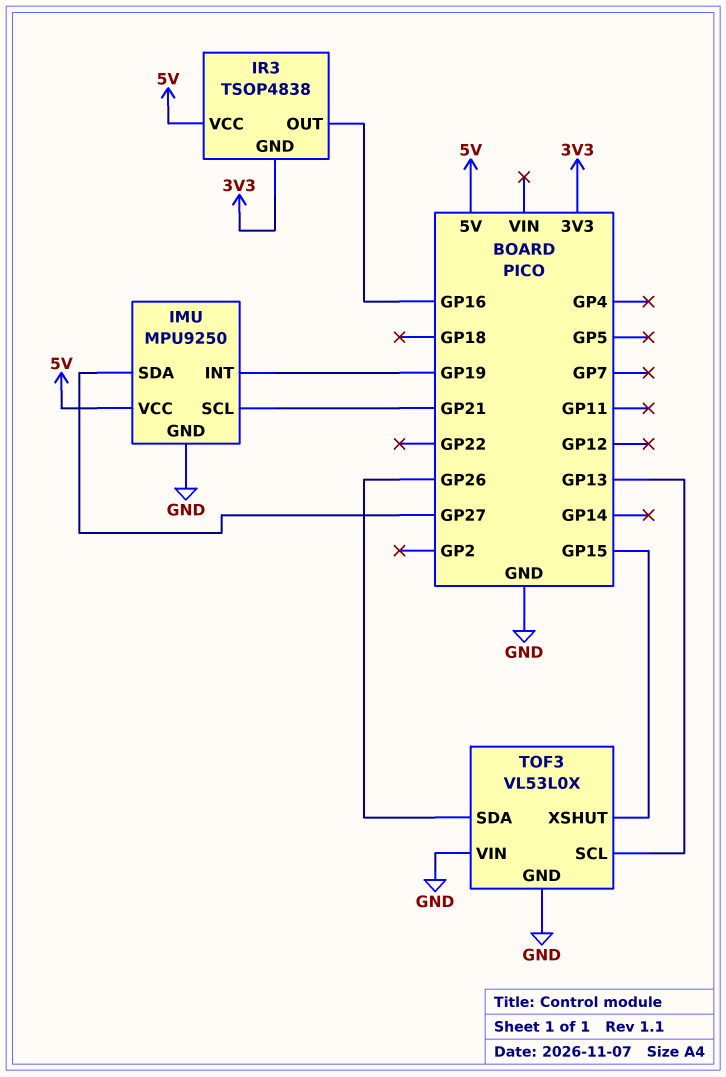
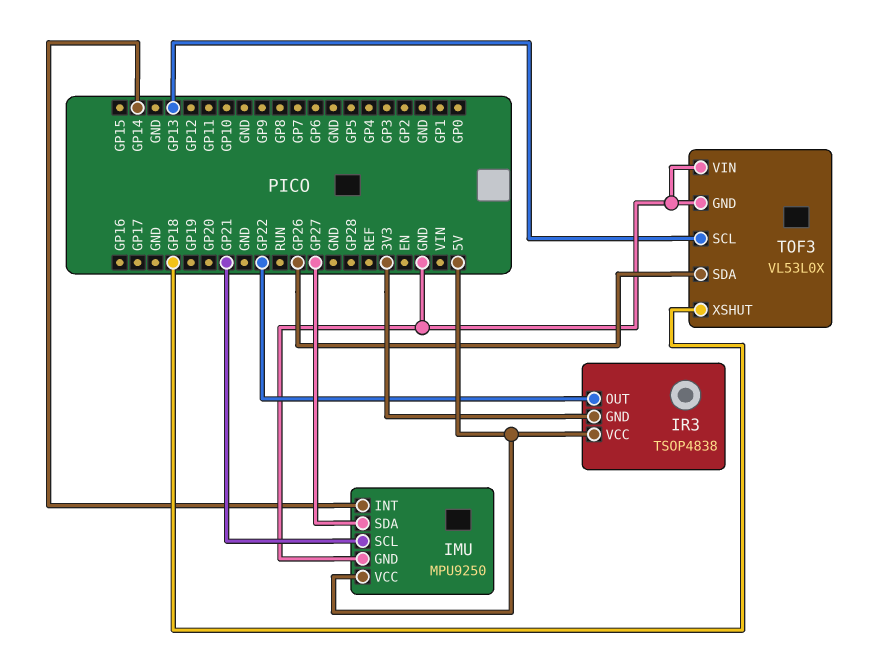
IMU pin INT: GP19 -> GP14
IR3 pin OUT: GP16 -> GP22
TOF3 pin XSHUT: GP15 -> GP18

